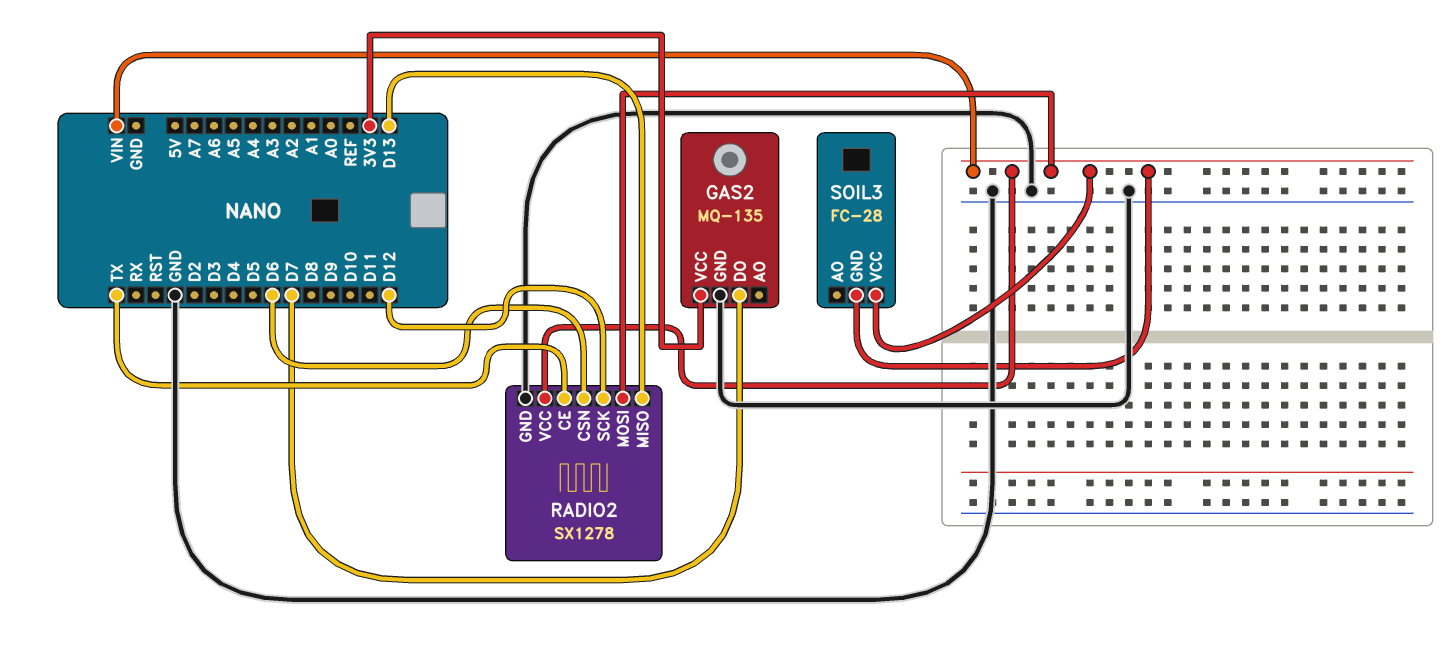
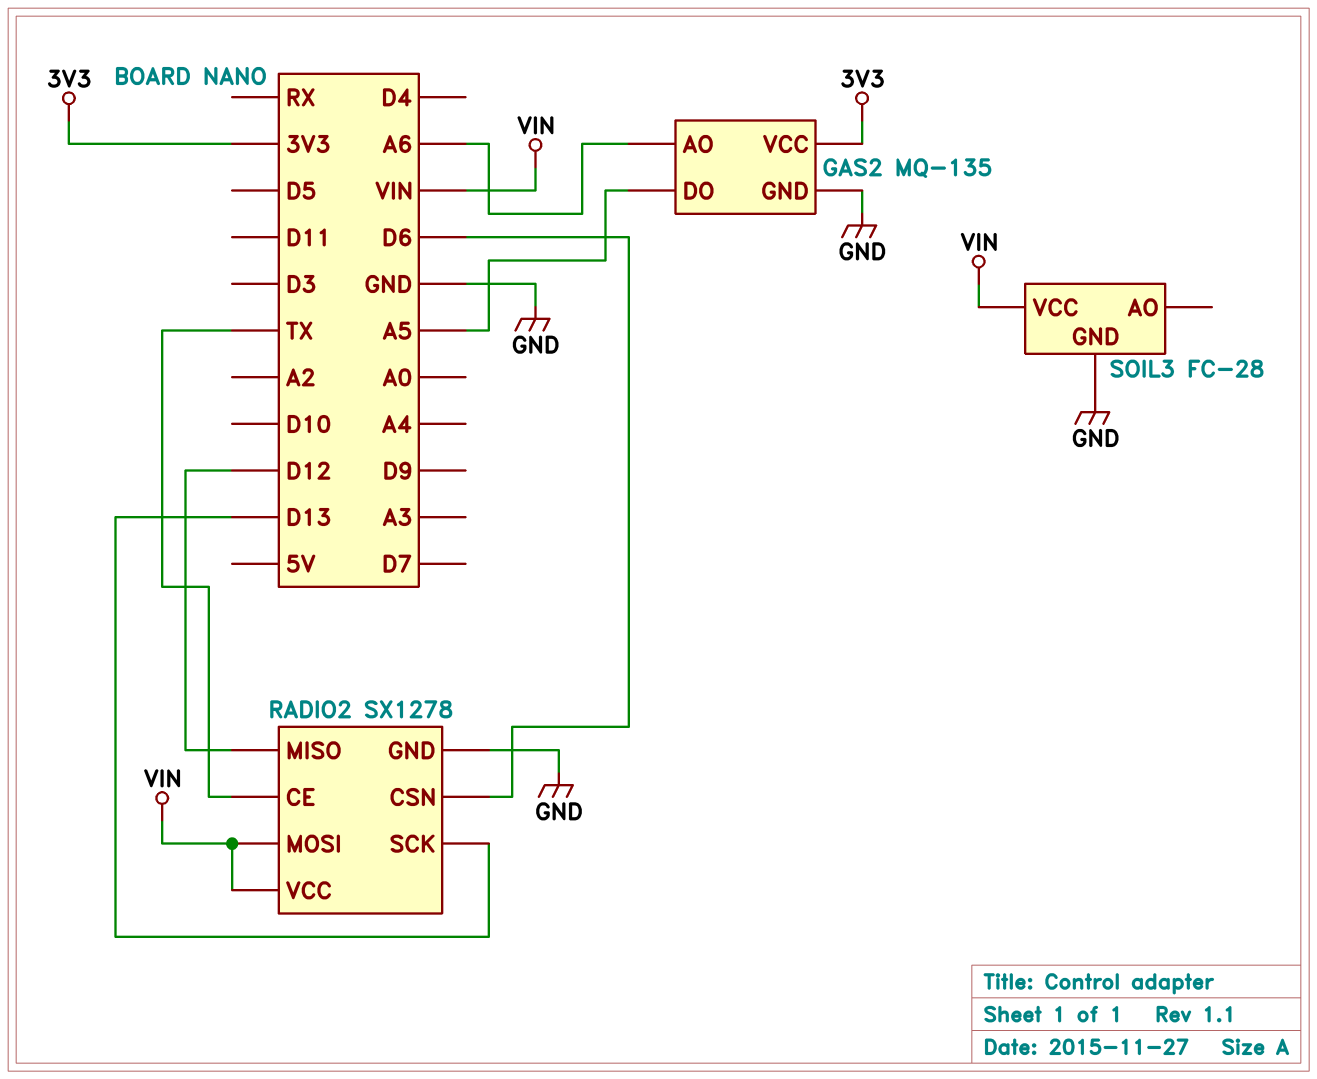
GAS2 pin AO: none -> A6
GAS2 pin DO: D7 -> A5
RADIO2 pin MISO: D13 -> D12
RADIO2 pin SCK: D12 -> D13
SOIL3 pin GND: VIN -> GND

